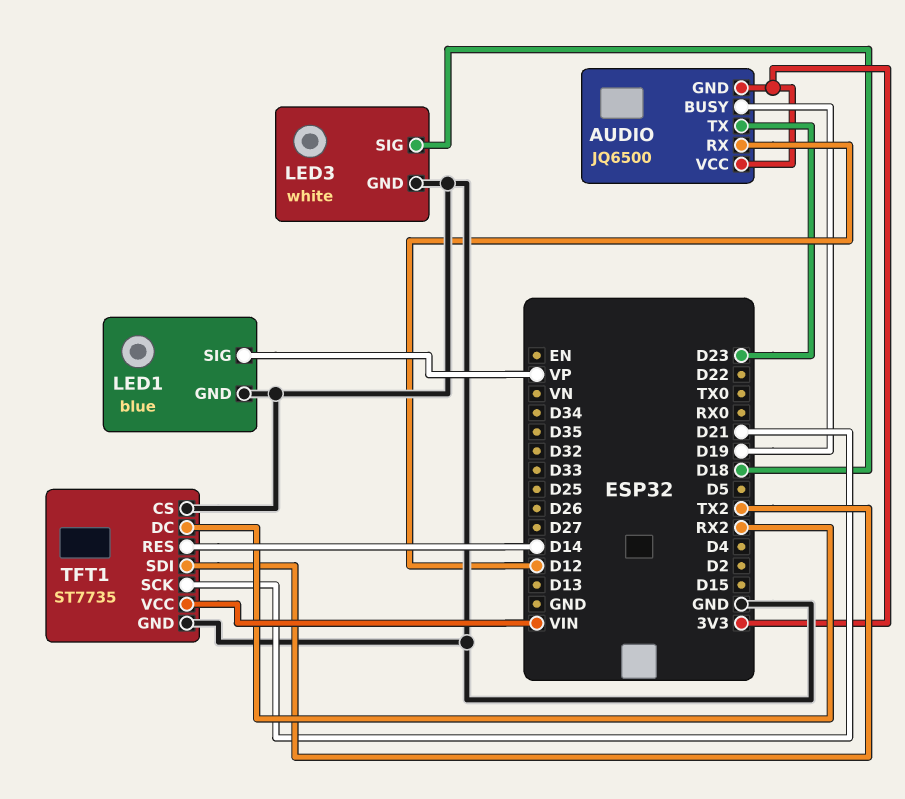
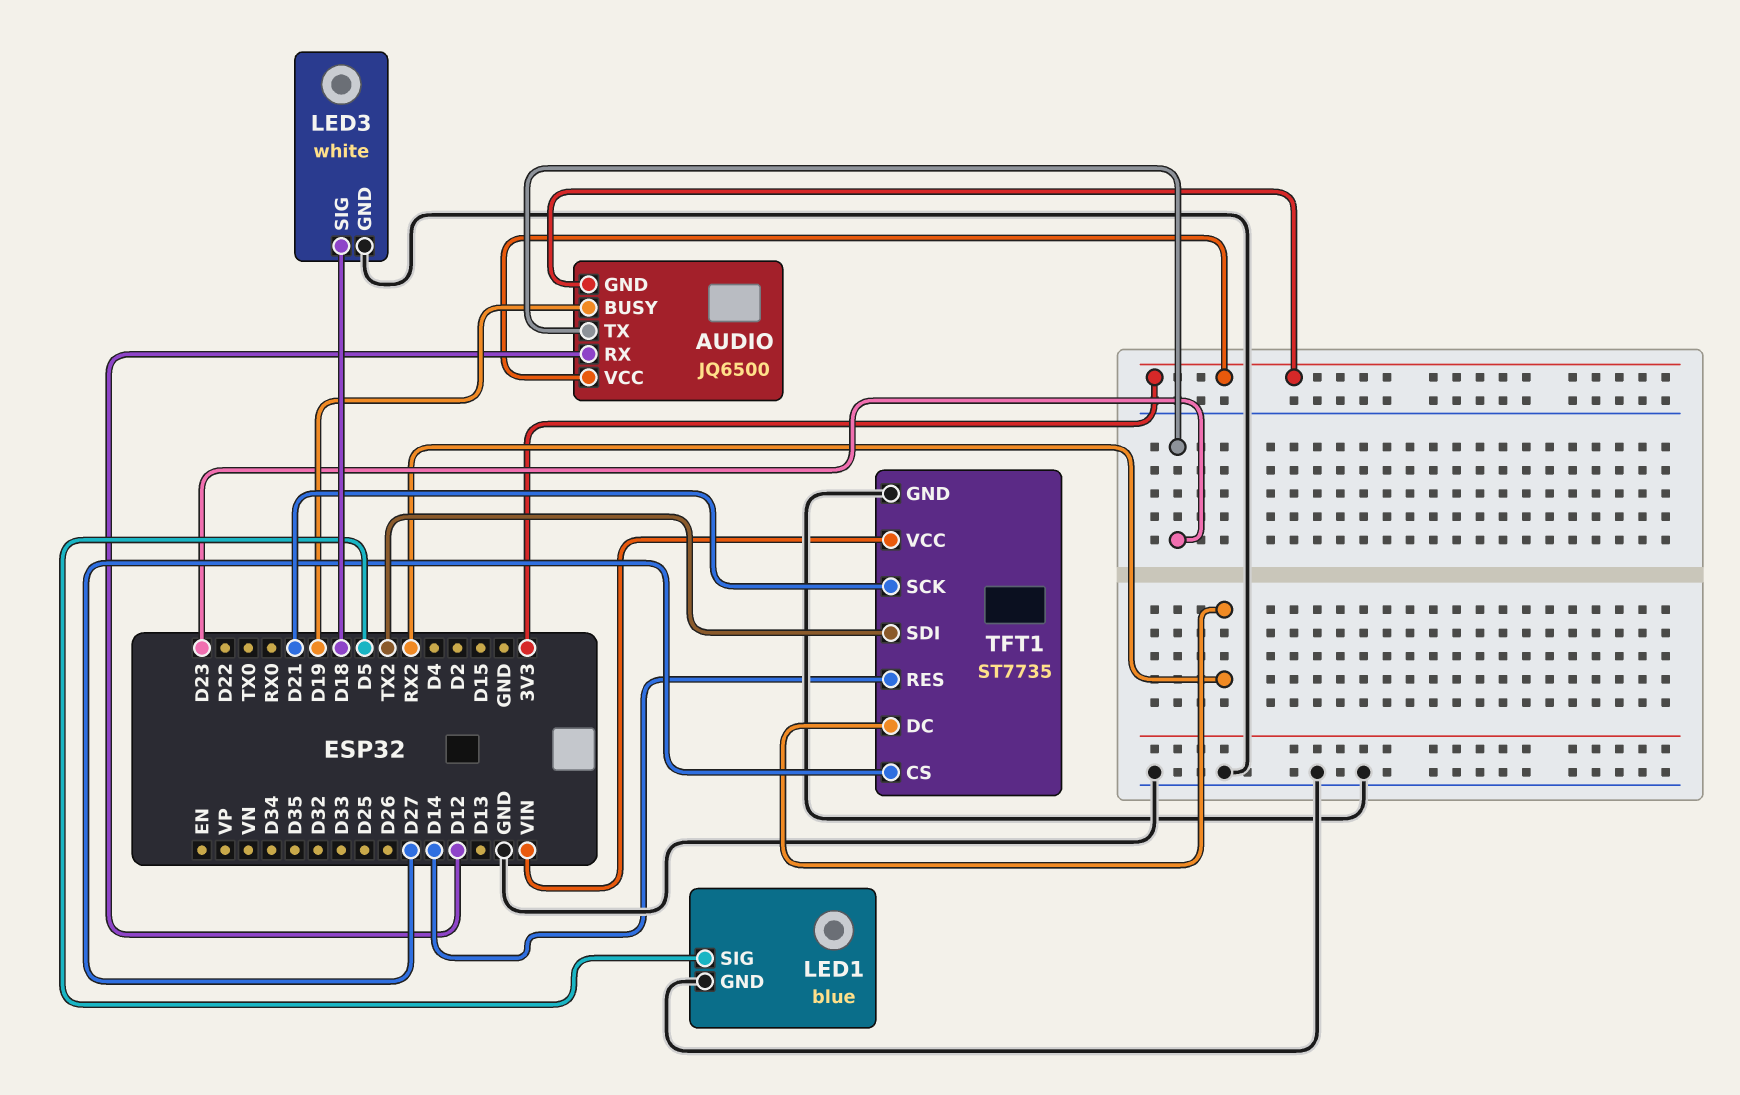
LED1 pin SIG: VP -> D5
TFT1 pin CS: GND -> D27

